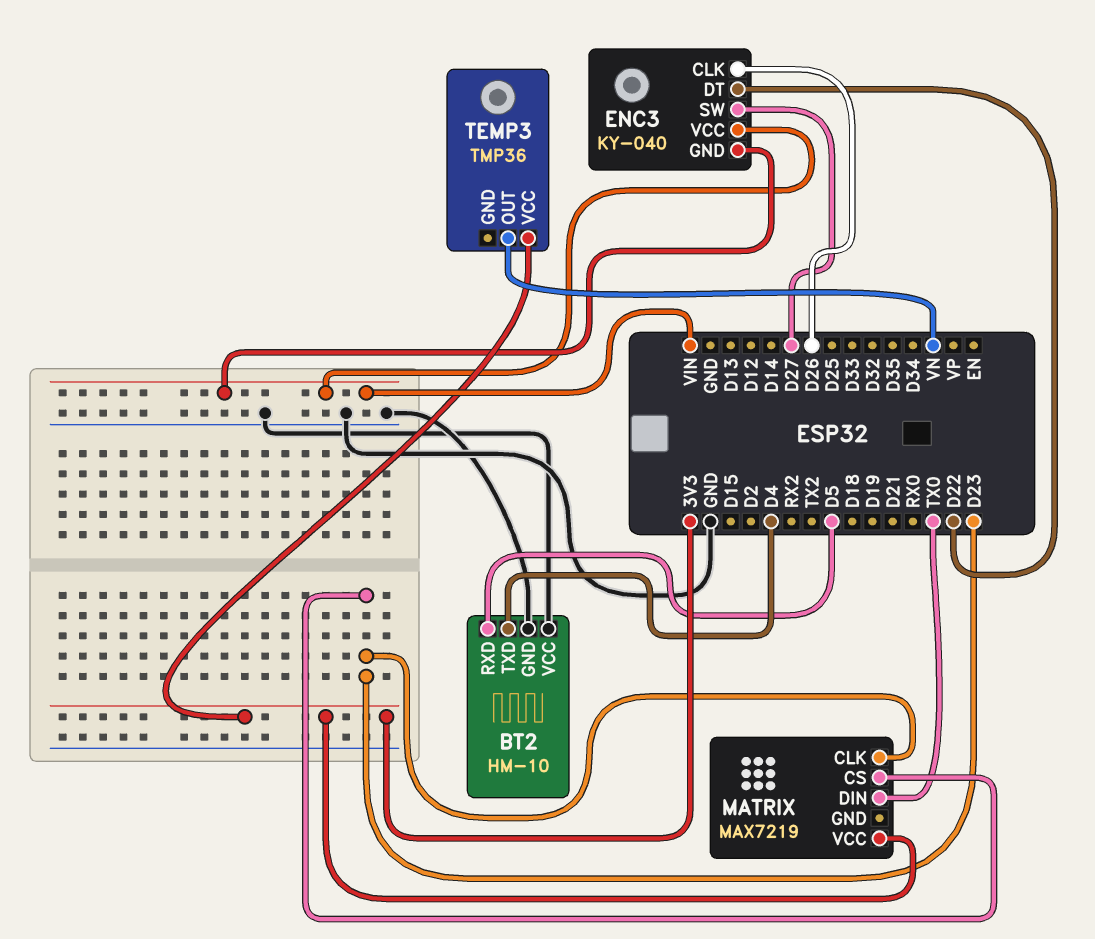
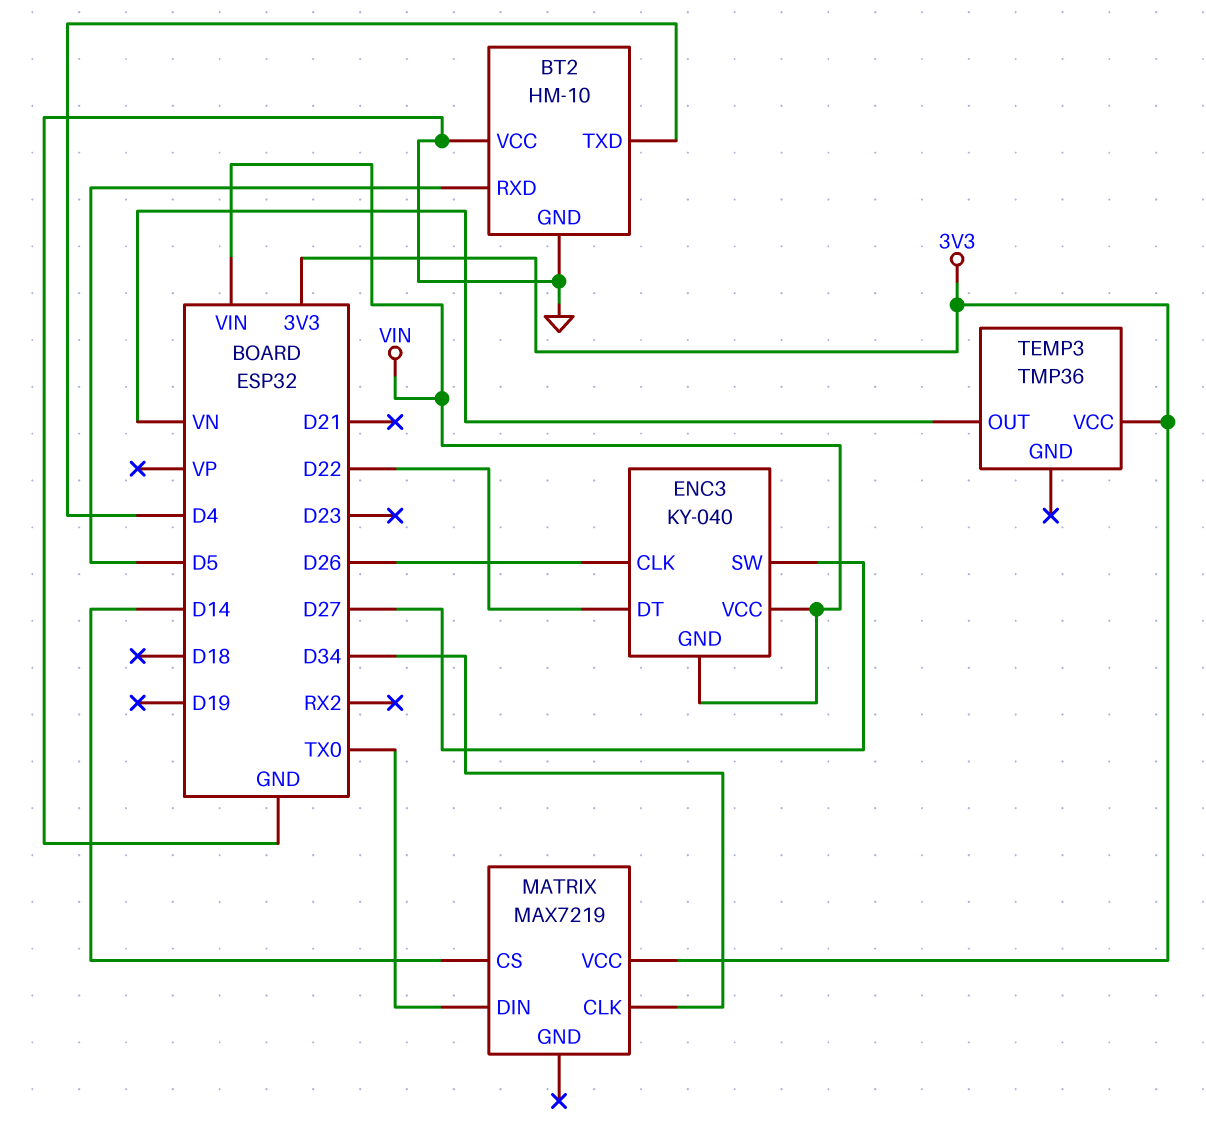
MATRIX pin CLK: D23 -> D34
MATRIX pin CS: D23 -> D14

